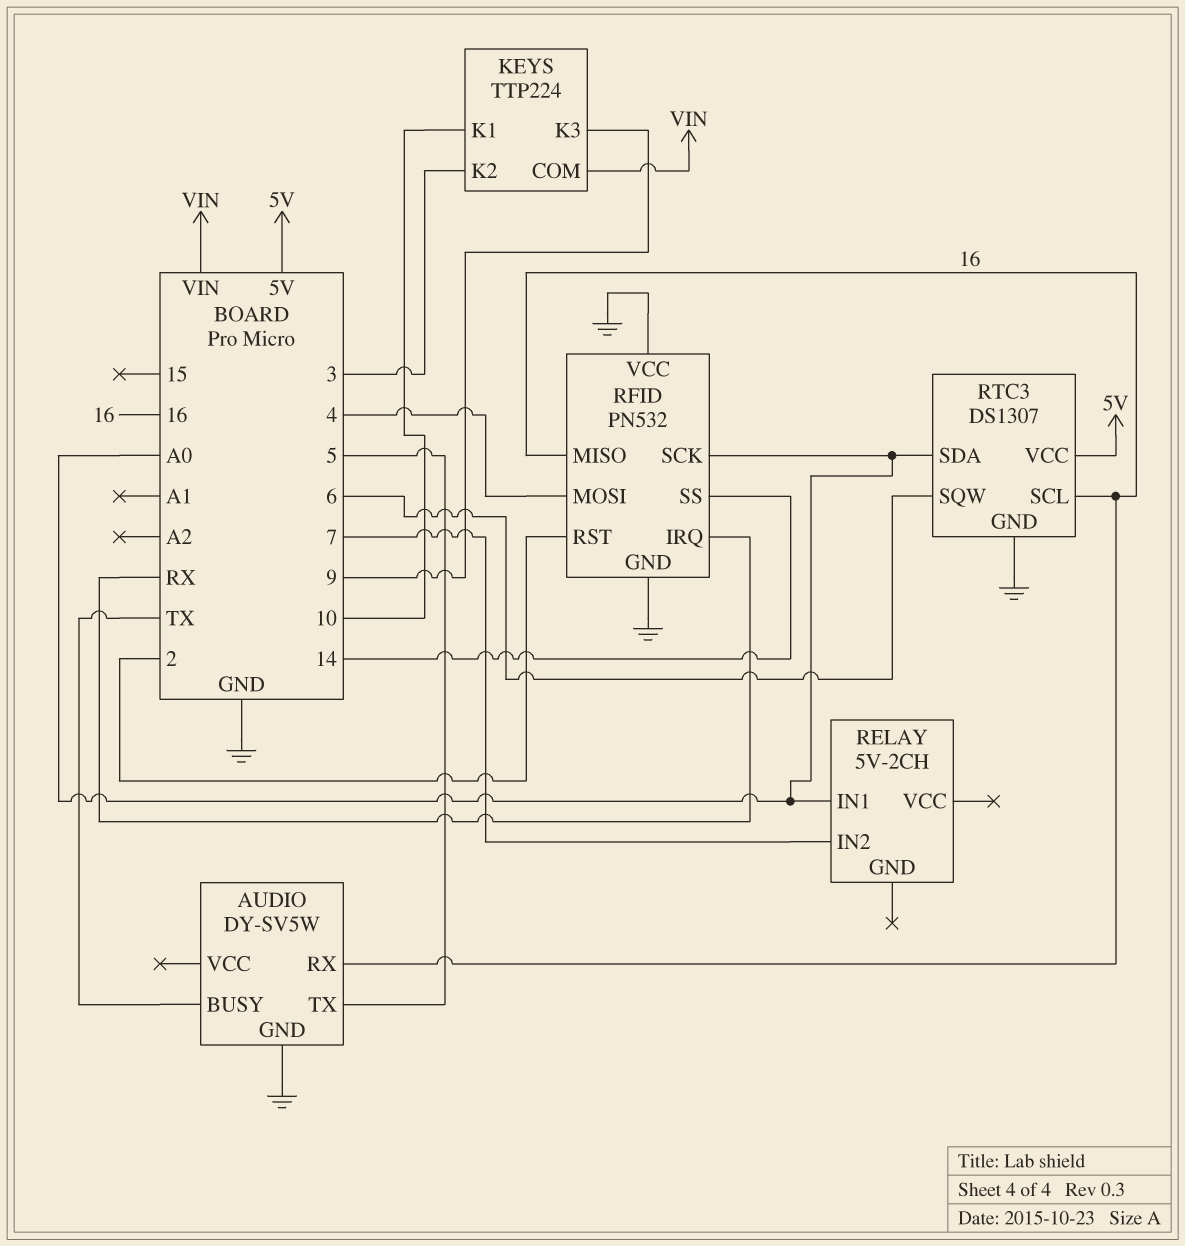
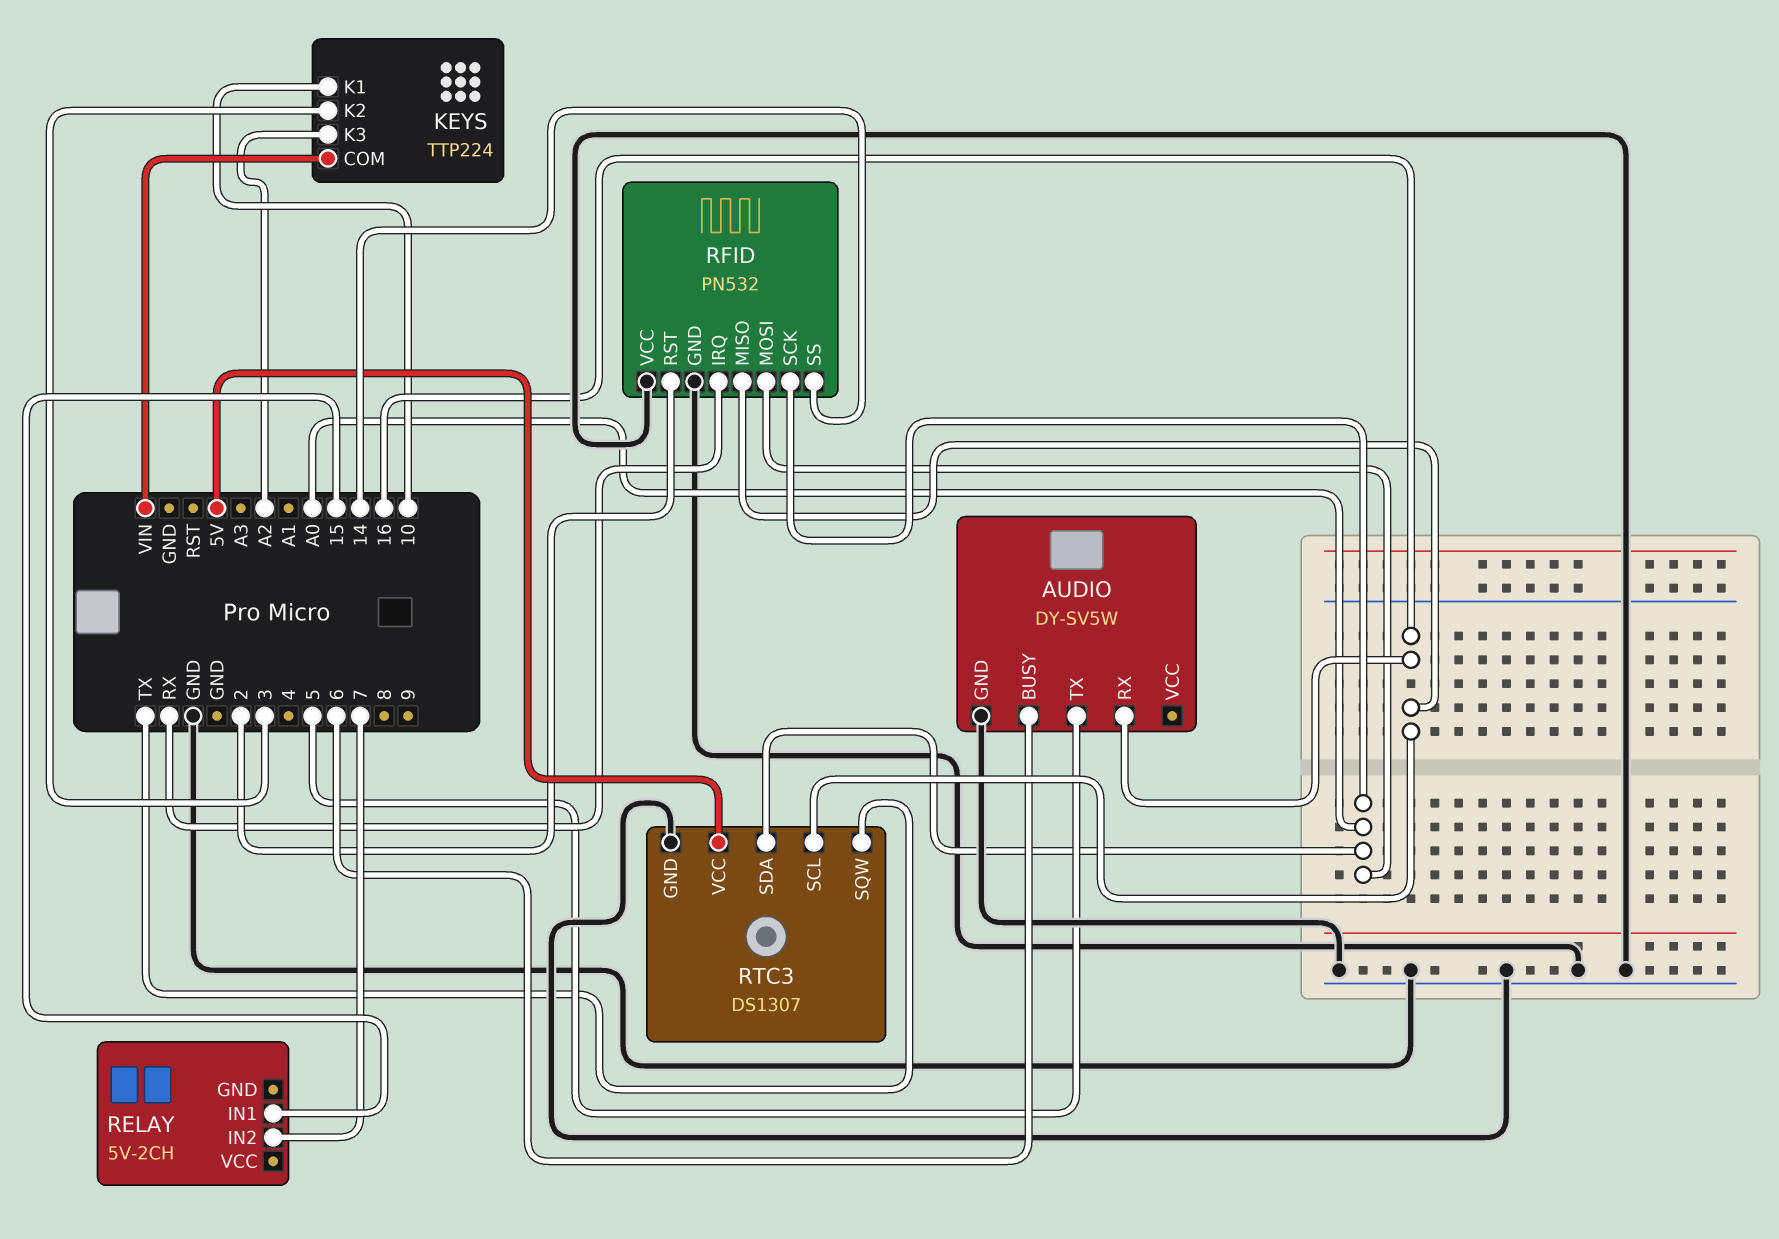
AUDIO pin BUSY: TX -> 6
KEYS pin K3: 9 -> A2
RELAY pin IN1: A0 -> 15
RFID pin MOSI: 4 -> A0
RTC3 pin SQW: 6 -> TX

